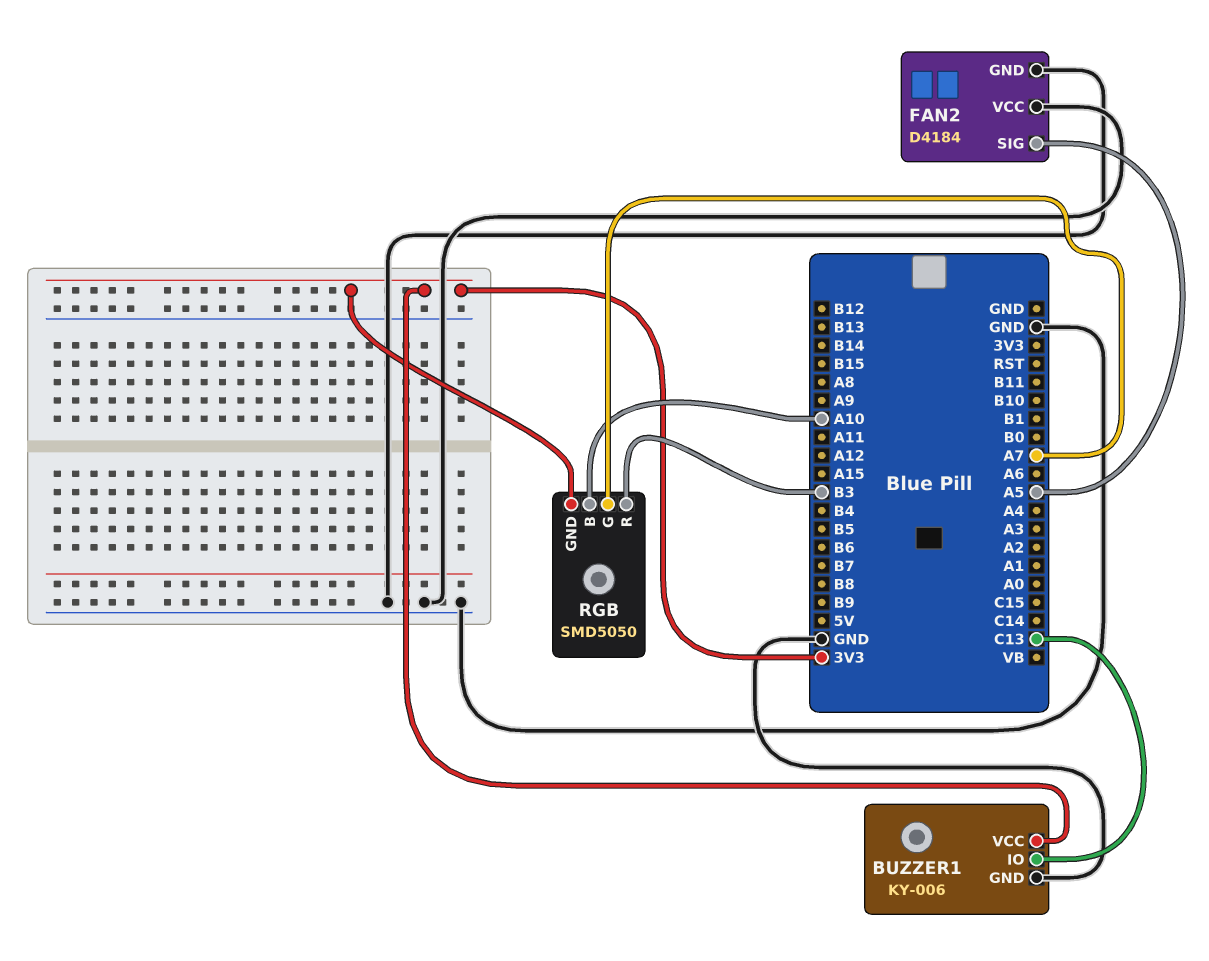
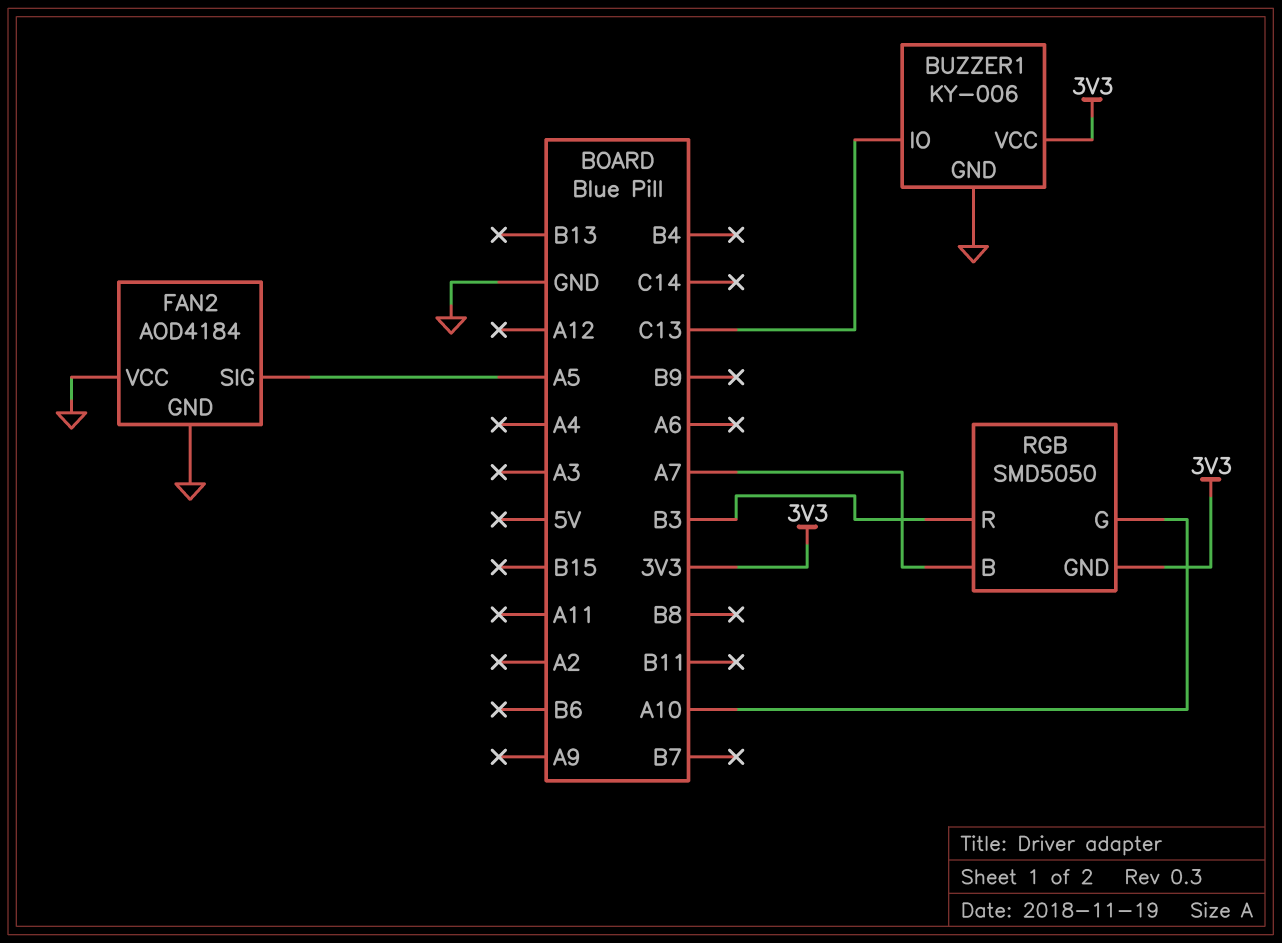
FAN2: D4184 -> AOD4184
RGB pin B: A10 -> A7
RGB pin G: A7 -> A10

